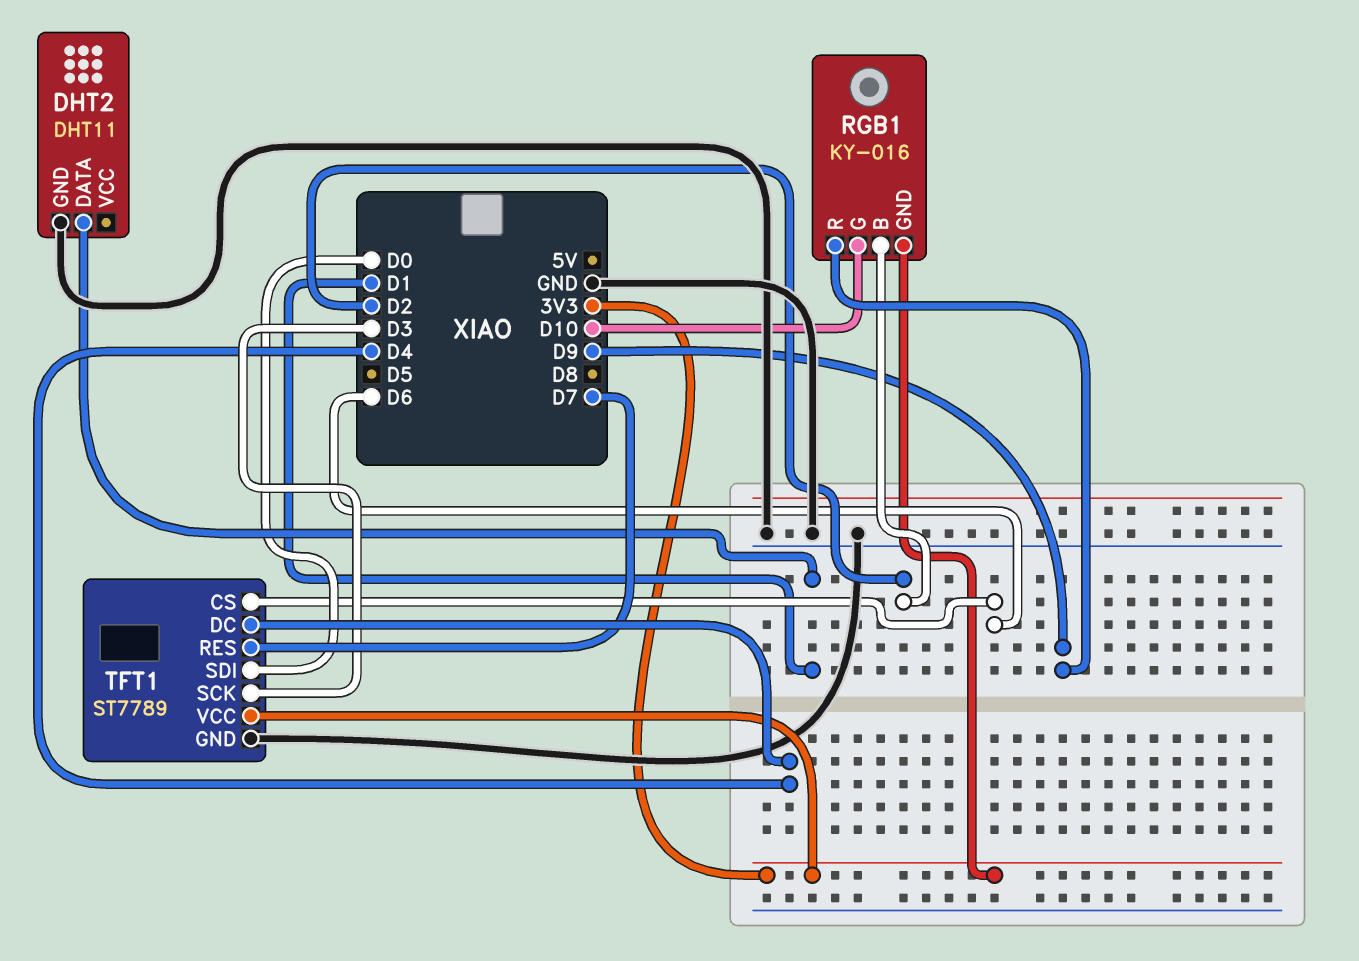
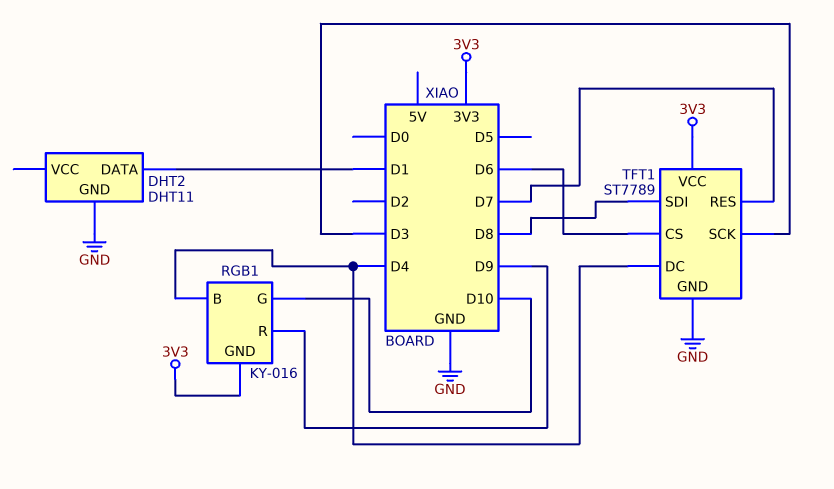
RGB1 pin B: D2 -> D4
TFT1 pin SDI: D0 -> D8

